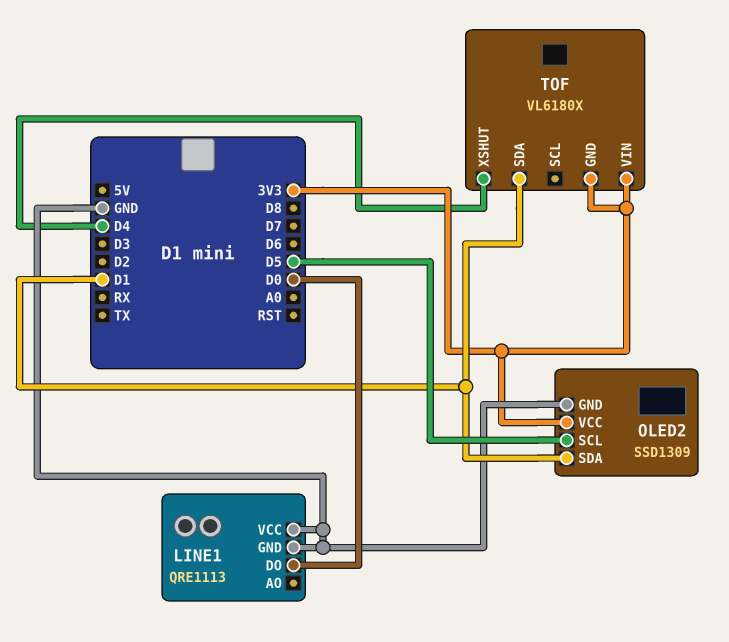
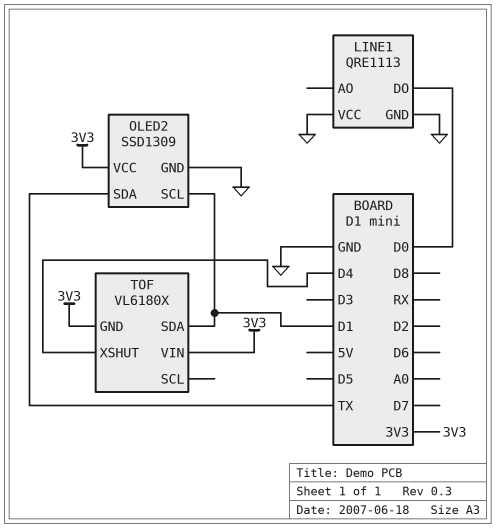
OLED2 pin SCL: D5 -> D1
OLED2 pin SDA: D1 -> TX

